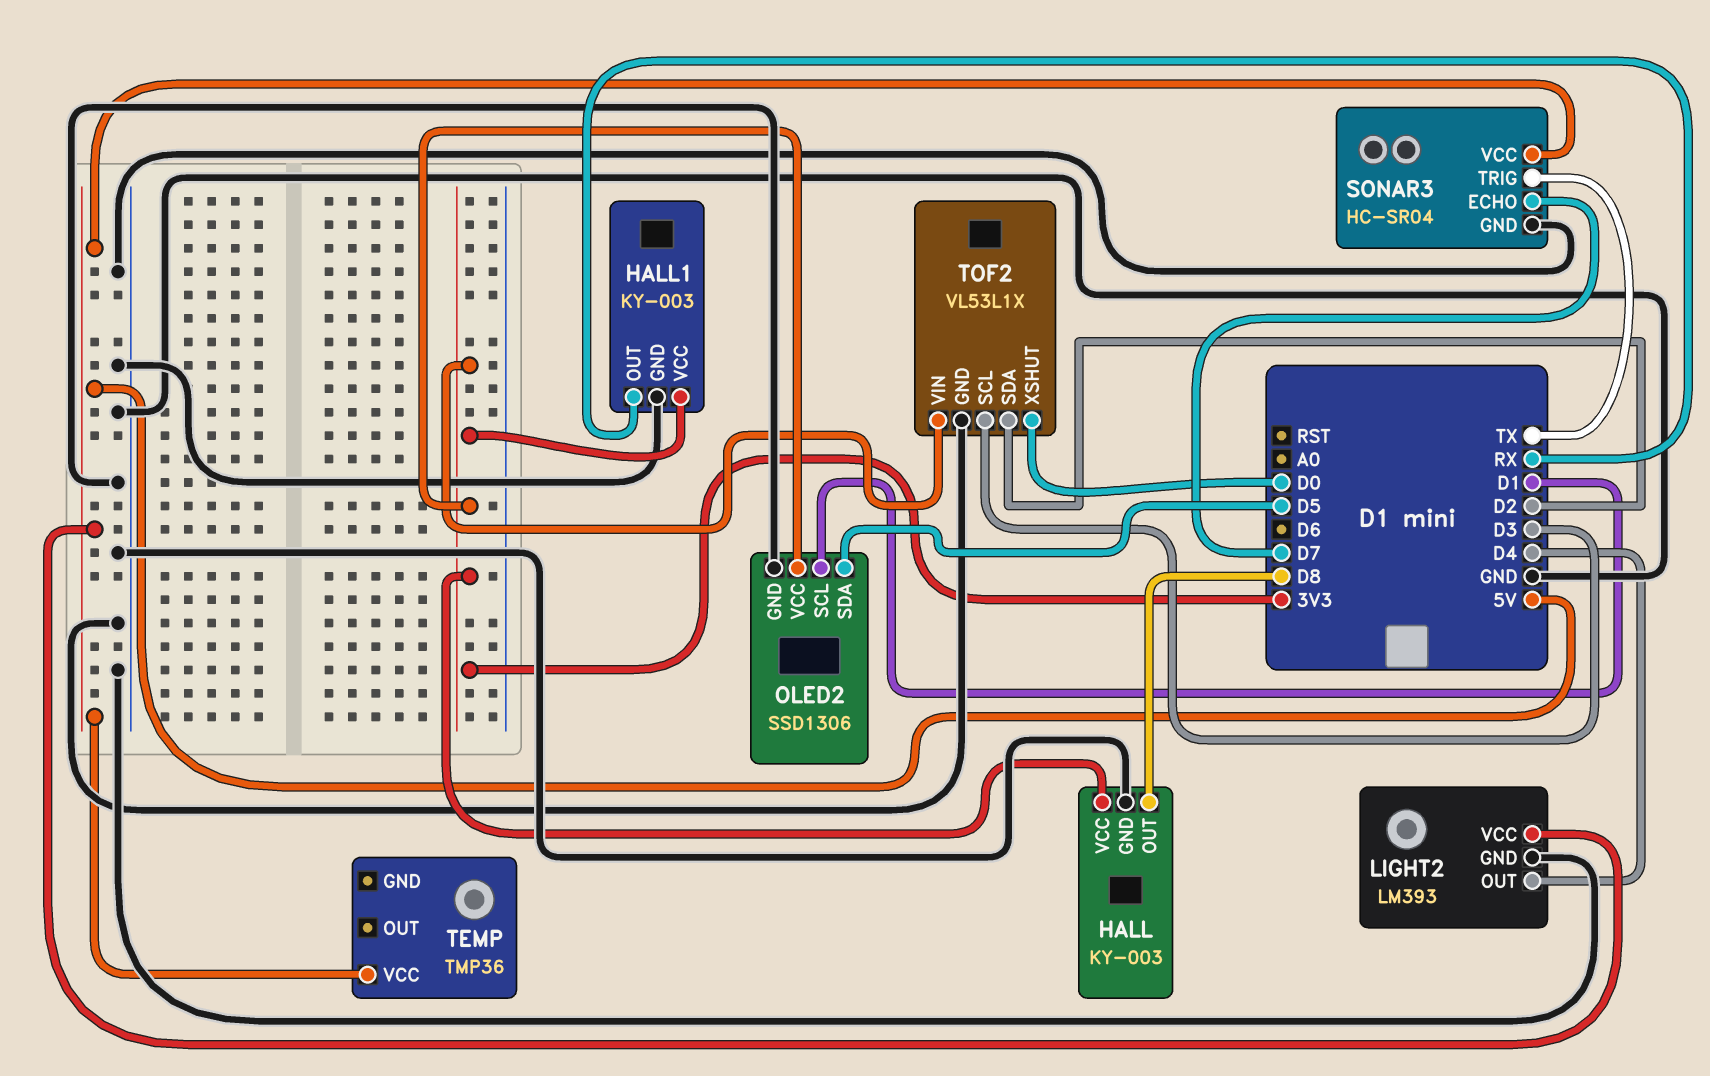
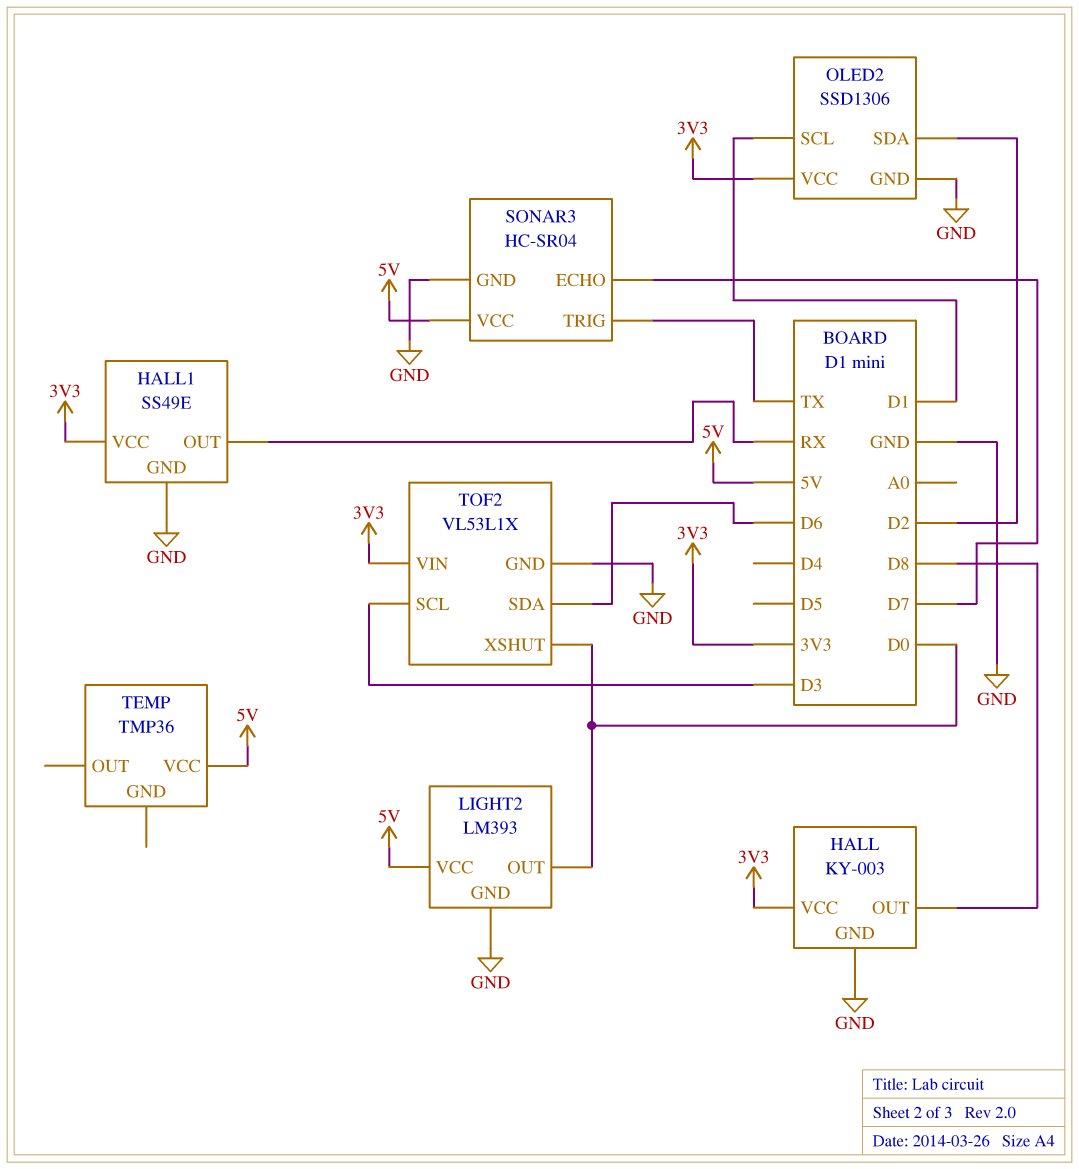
HALL1: KY-003 -> SS49E
LIGHT2 pin OUT: D4 -> D0
OLED2 pin SDA: D5 -> D2
TOF2 pin SDA: D2 -> D6

